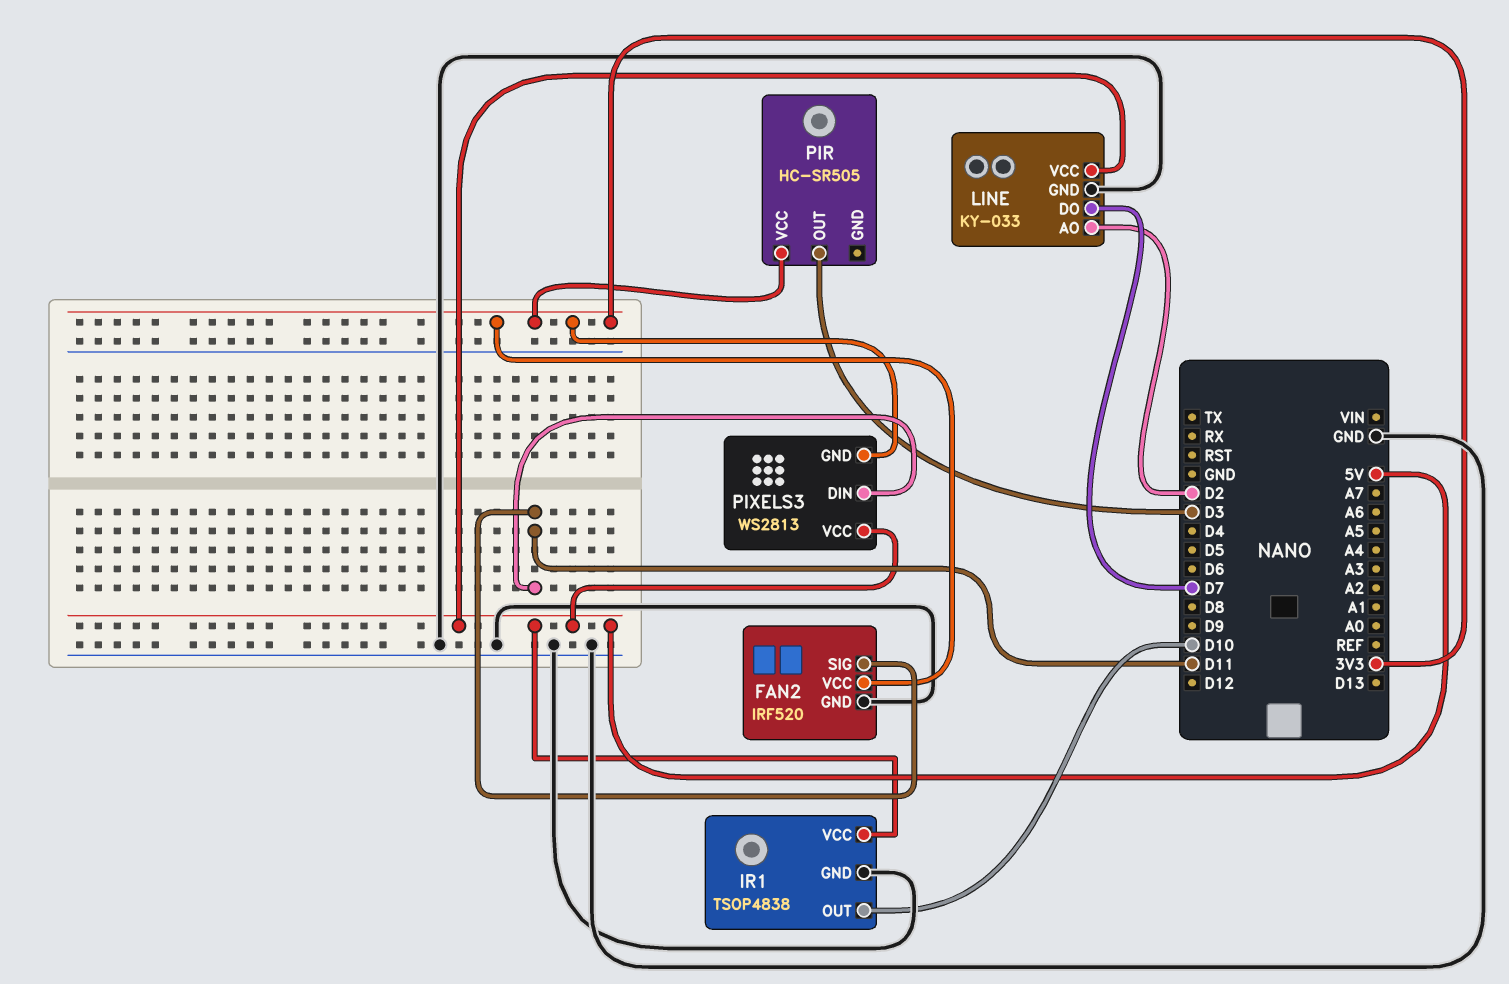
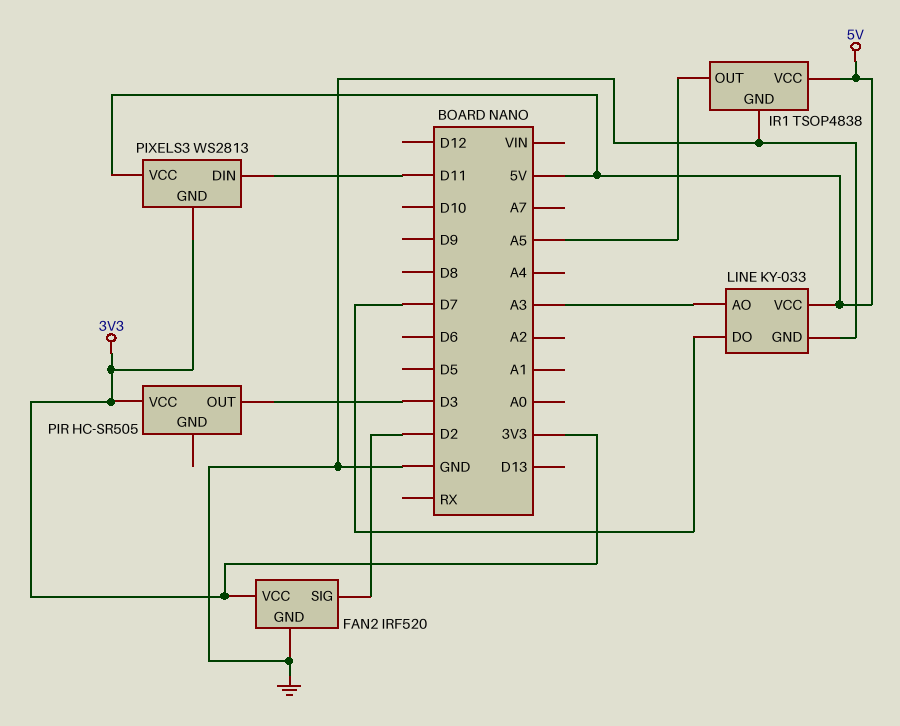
FAN2 pin SIG: D11 -> D2
IR1 pin OUT: D10 -> A5
LINE pin AO: D2 -> A3

